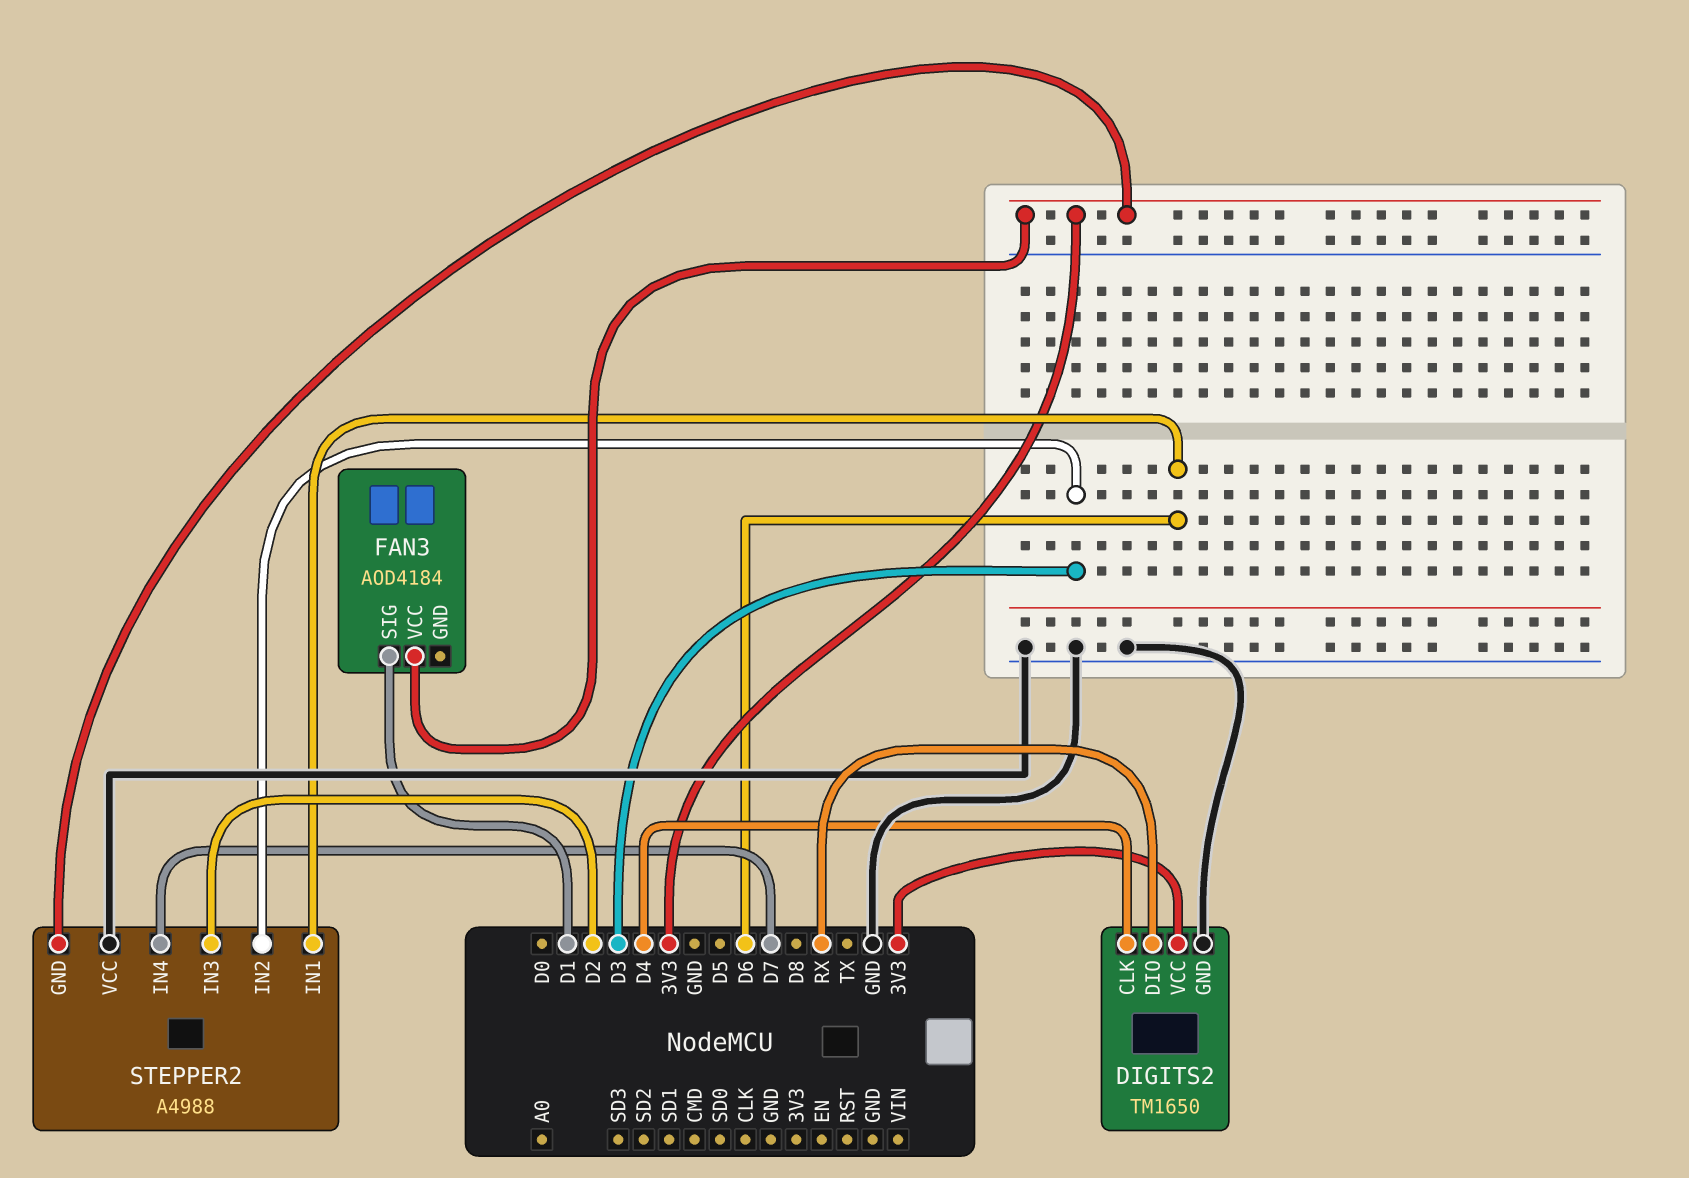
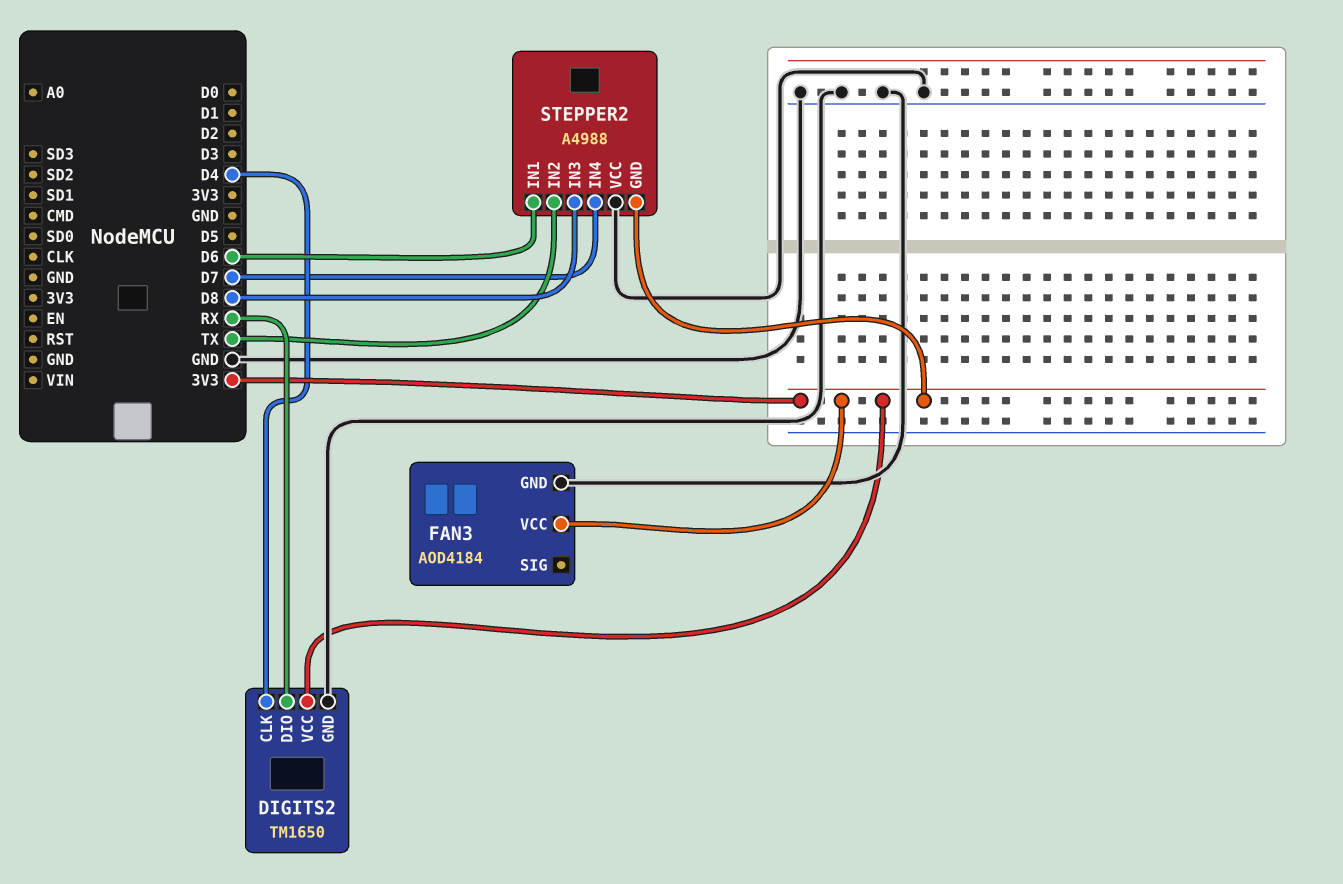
FAN3 pin GND: none -> GND
FAN3 pin SIG: D1 -> none
STEPPER2 pin IN2: D3 -> TX
STEPPER2 pin IN3: D2 -> D8

